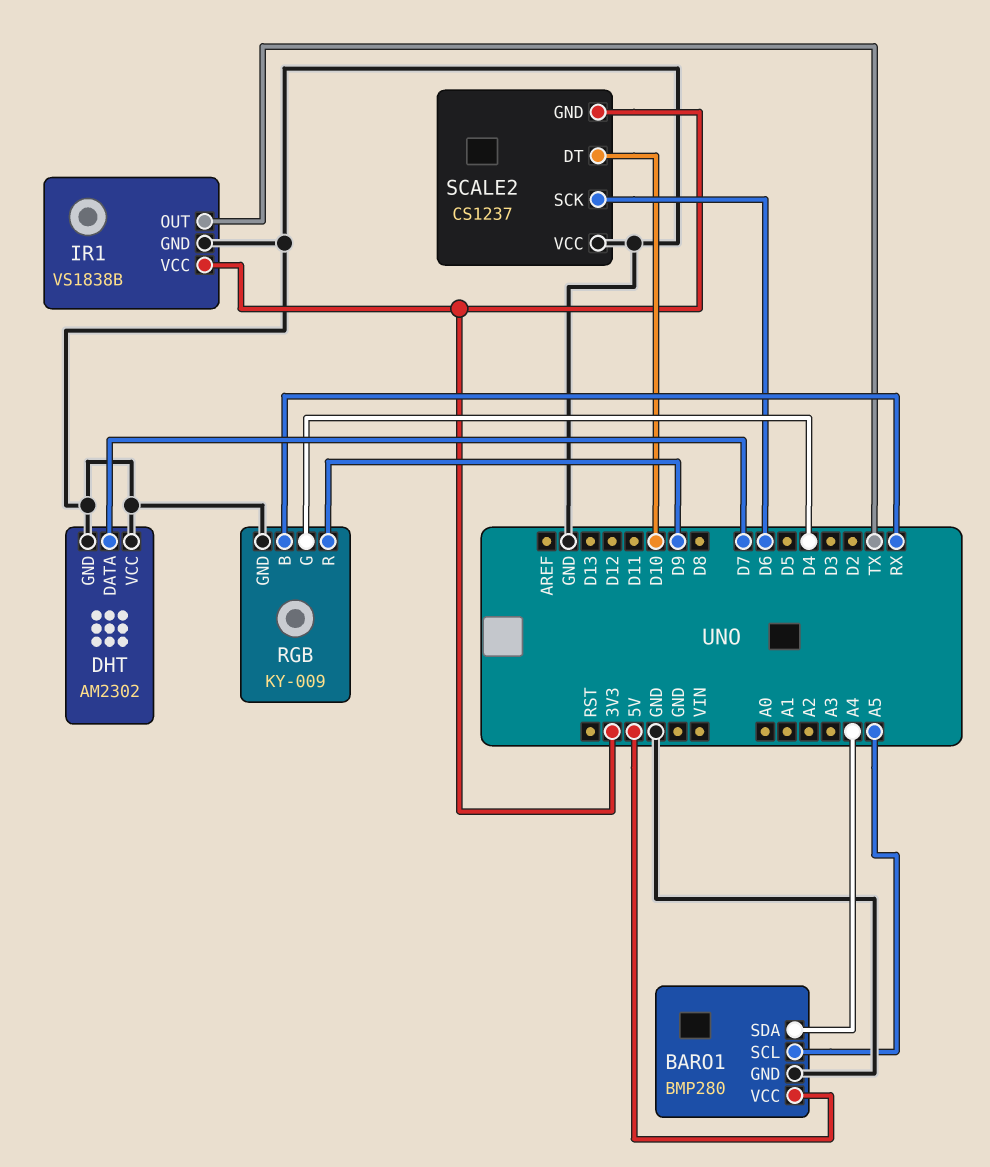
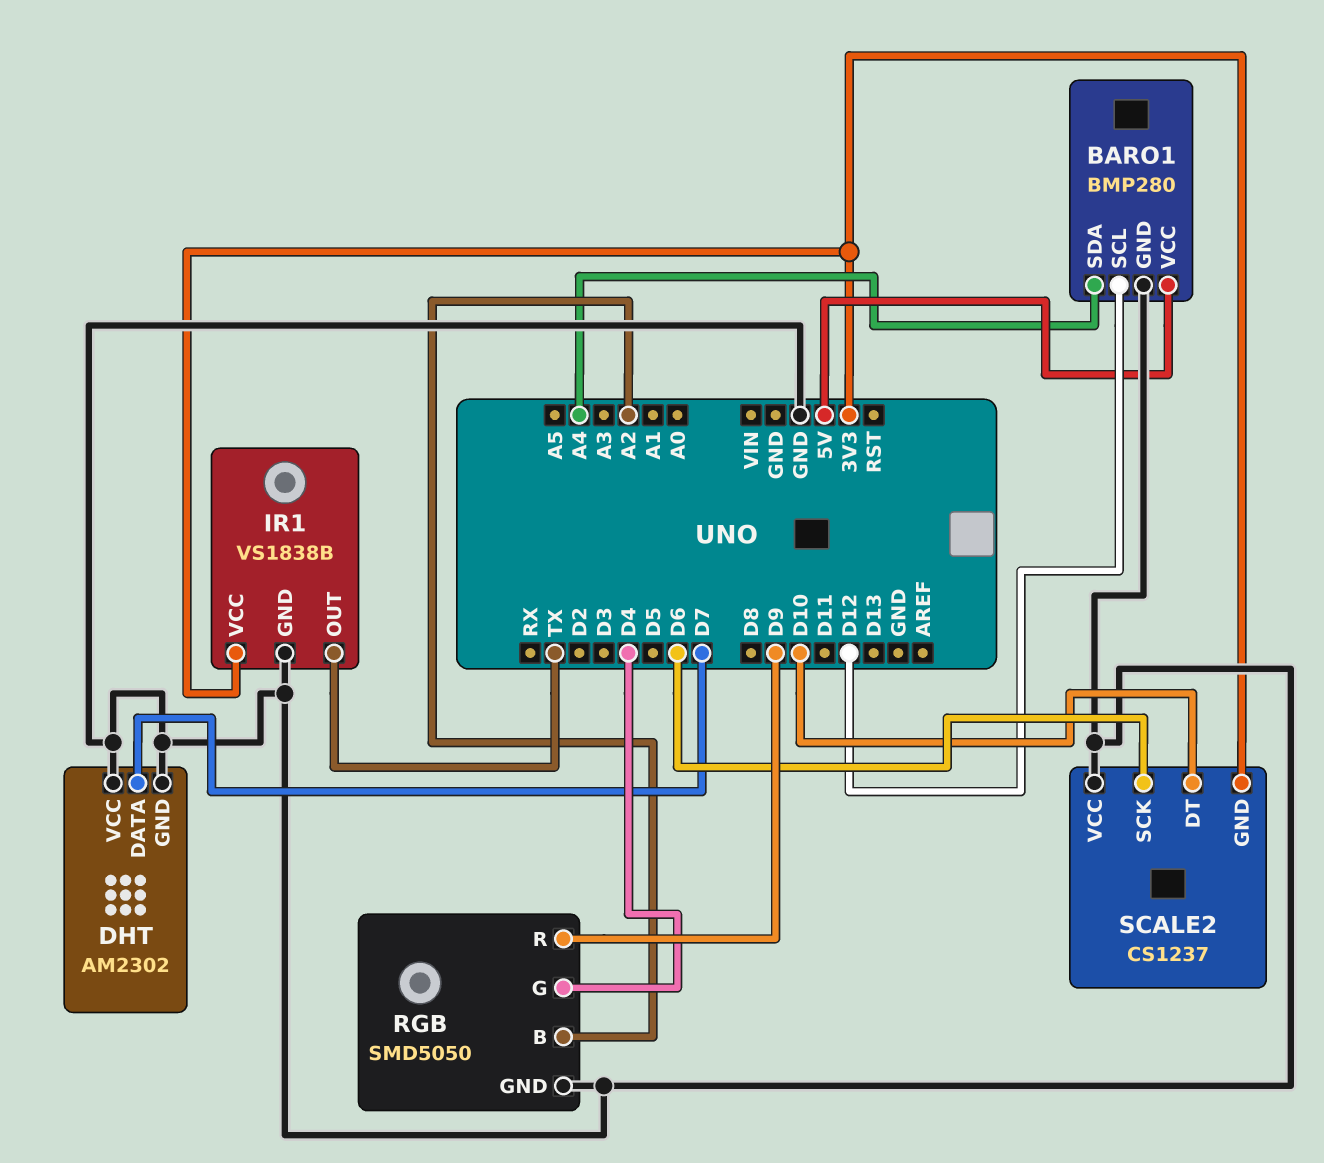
BARO1 pin SCL: A5 -> D12
RGB: KY-009 -> SMD5050
RGB pin B: RX -> A2

